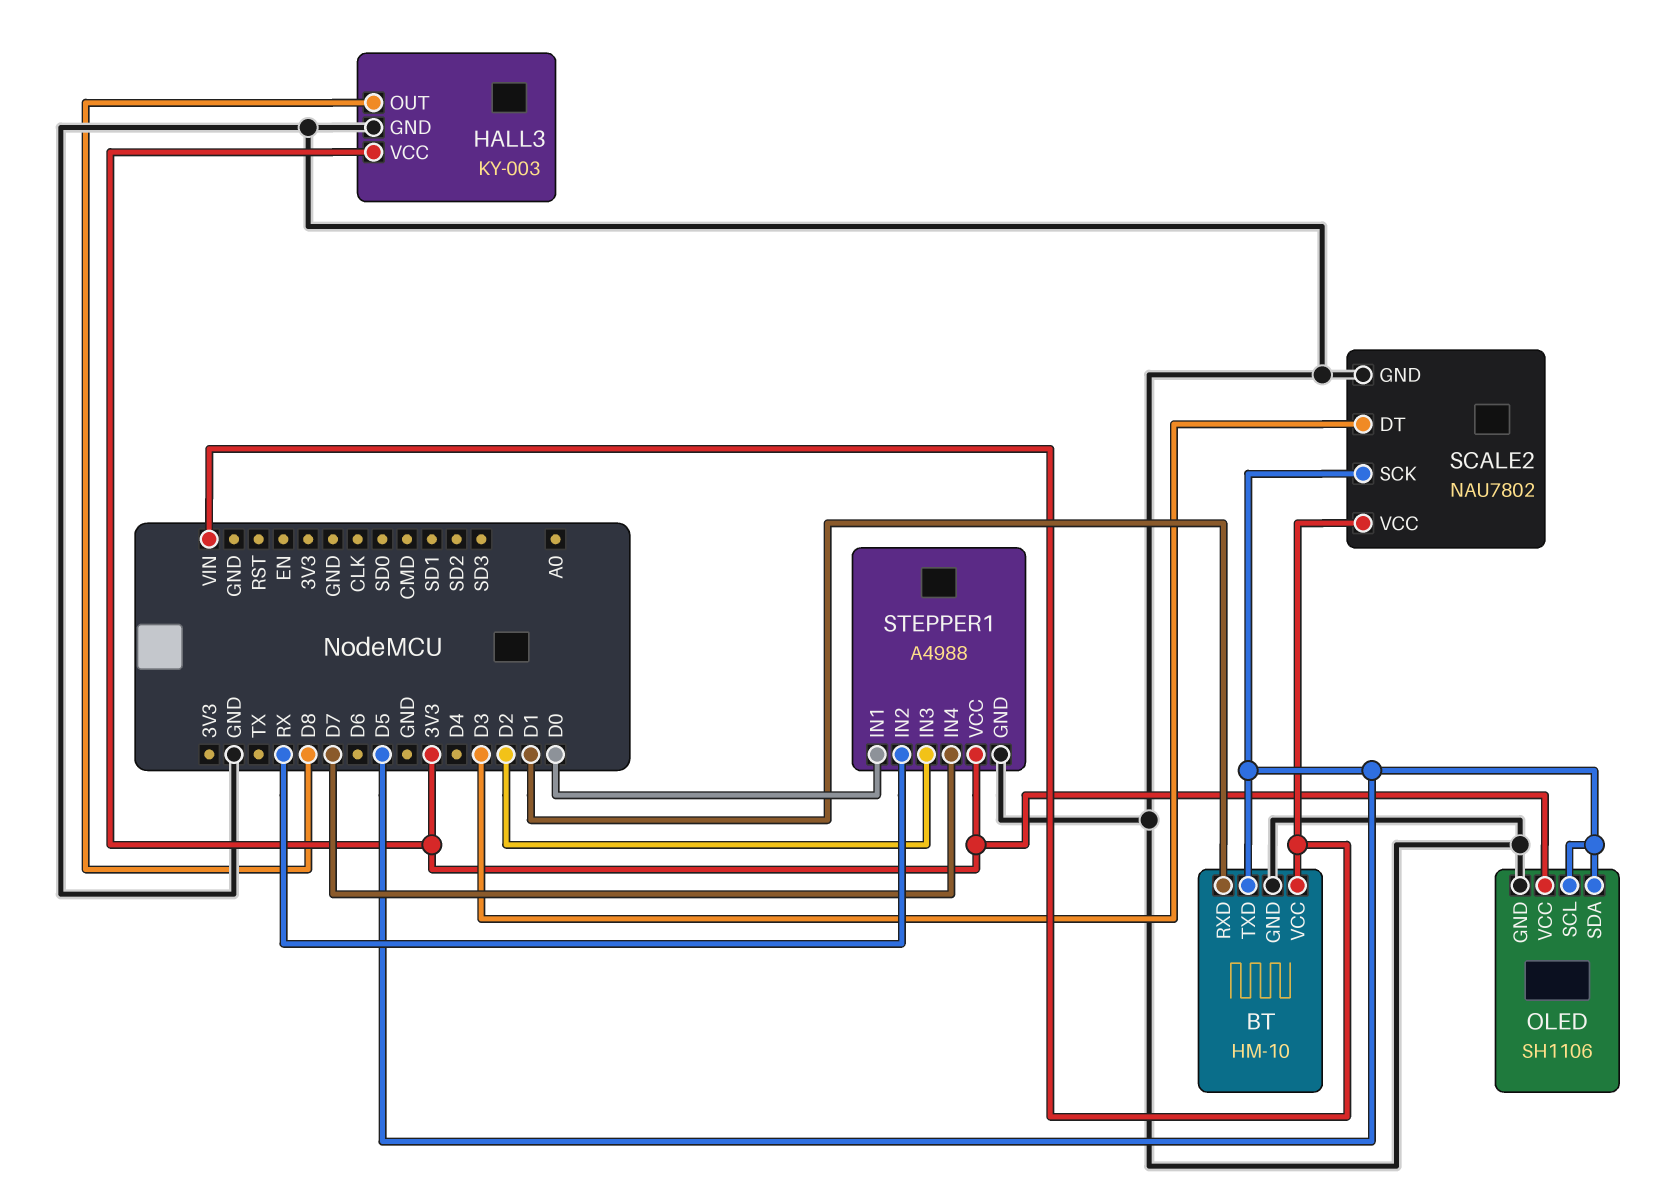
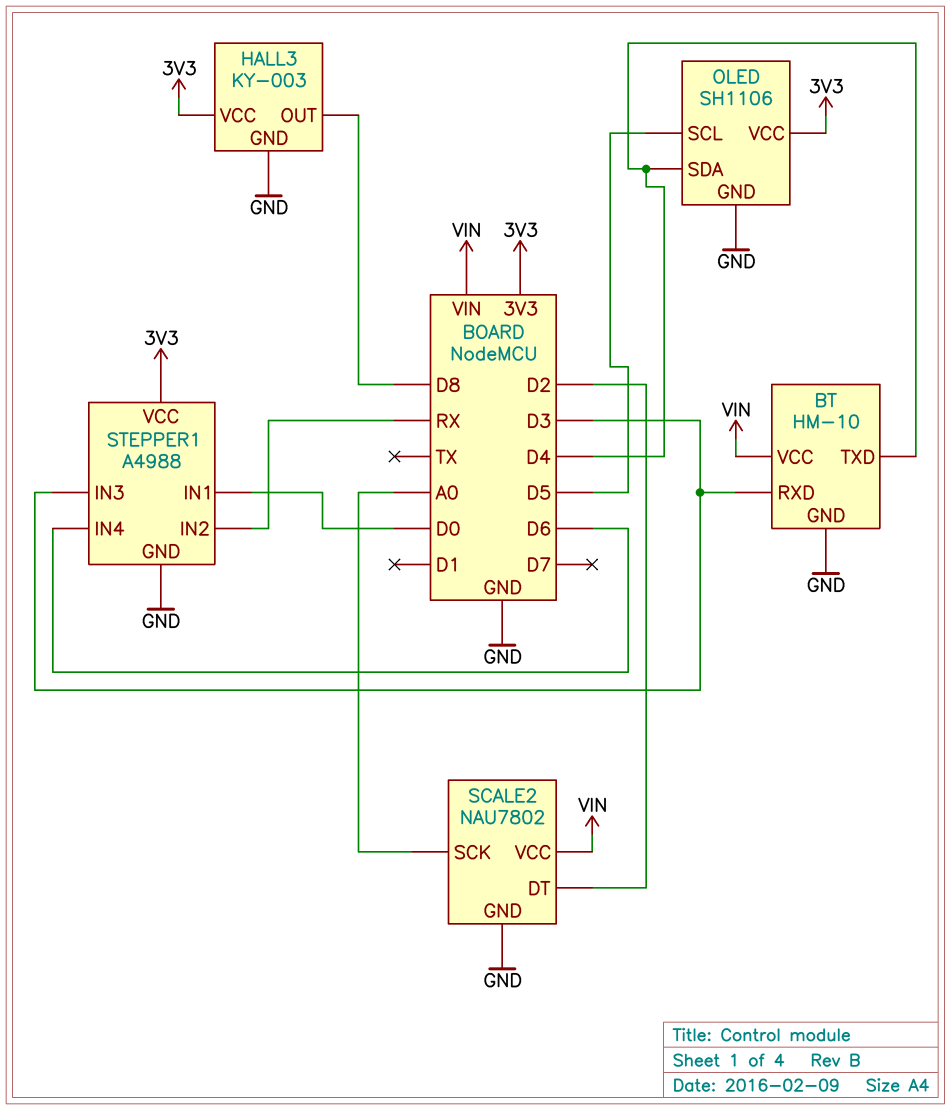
BT pin RXD: D1 -> D3
BT pin TXD: D5 -> D4
OLED pin SDA: D5 -> D4
SCALE2 pin DT: D3 -> D2
SCALE2 pin SCK: D5 -> A0
STEPPER1 pin IN3: D2 -> D3
STEPPER1 pin IN4: D7 -> D6

